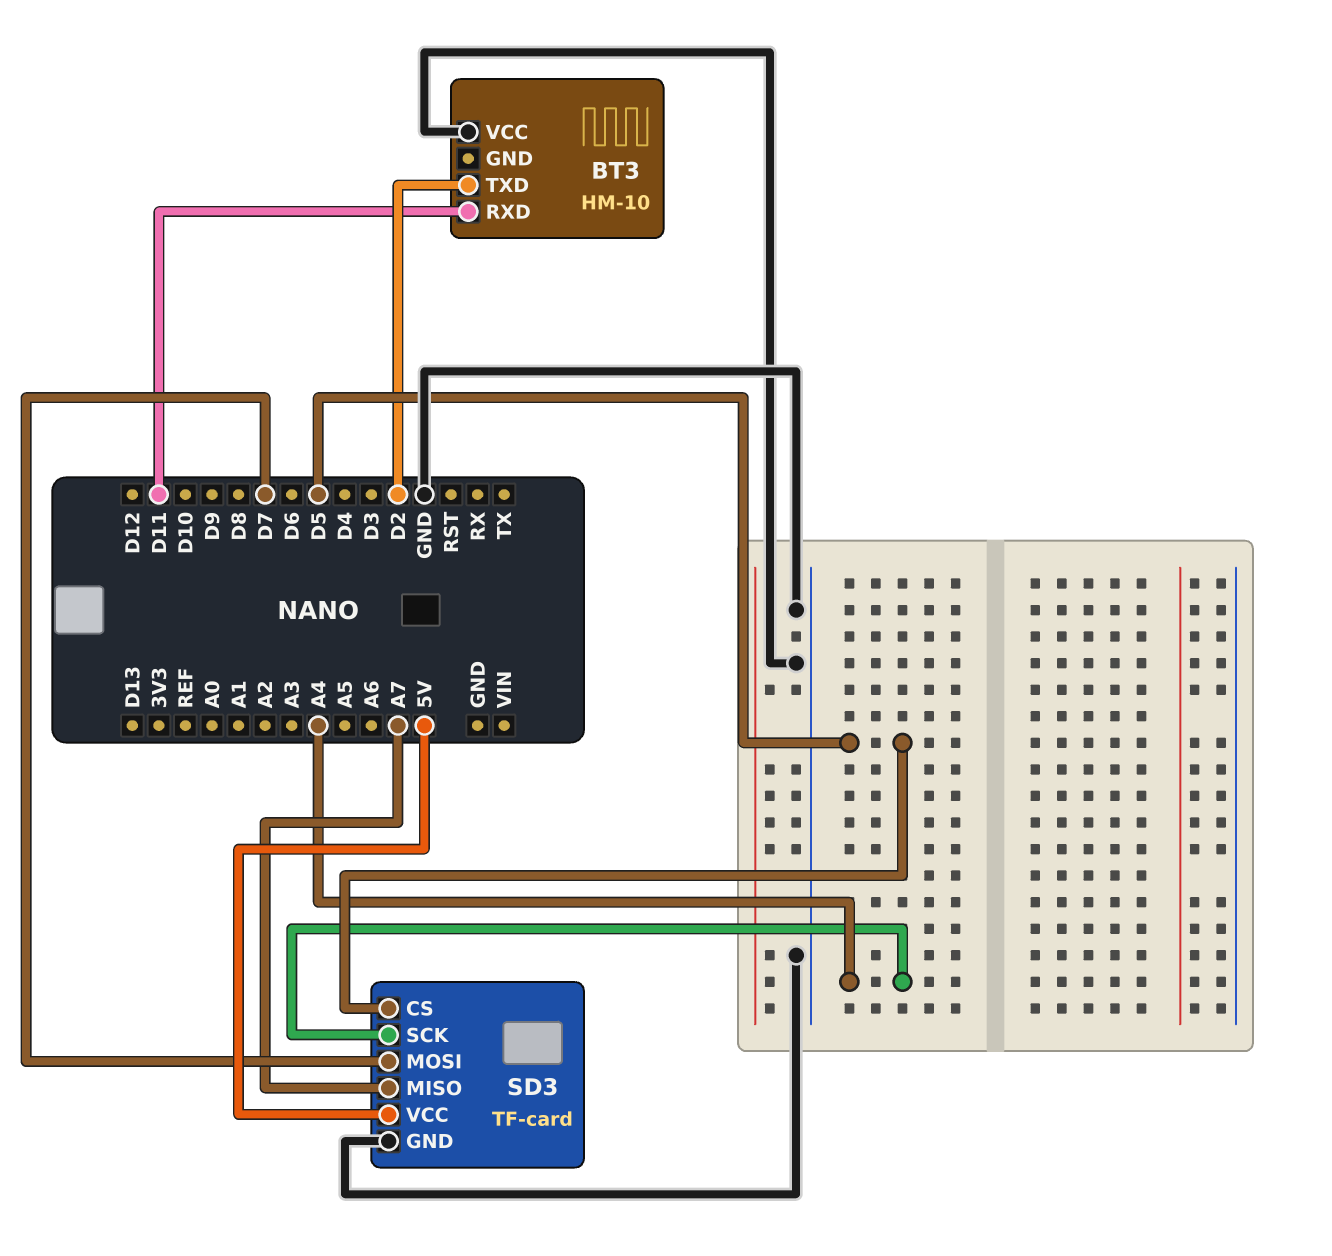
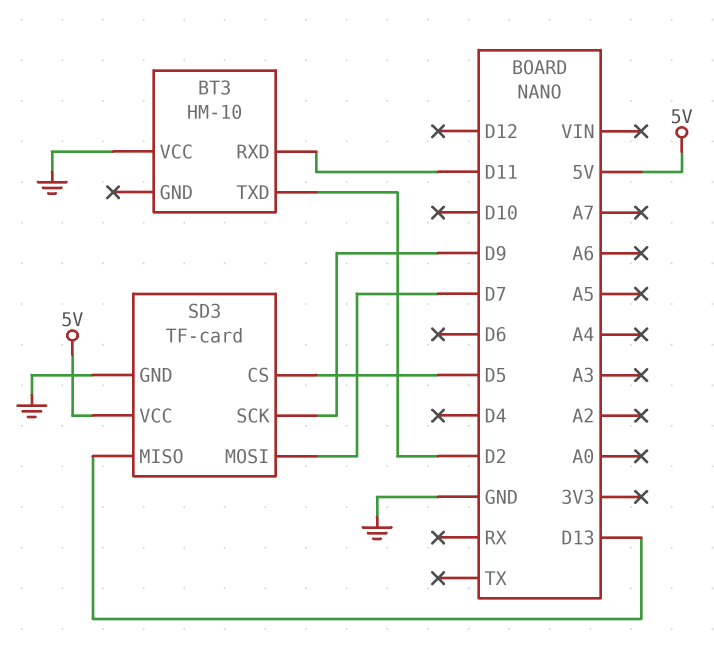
SD3 pin MISO: A7 -> D13
SD3 pin SCK: A4 -> D9

